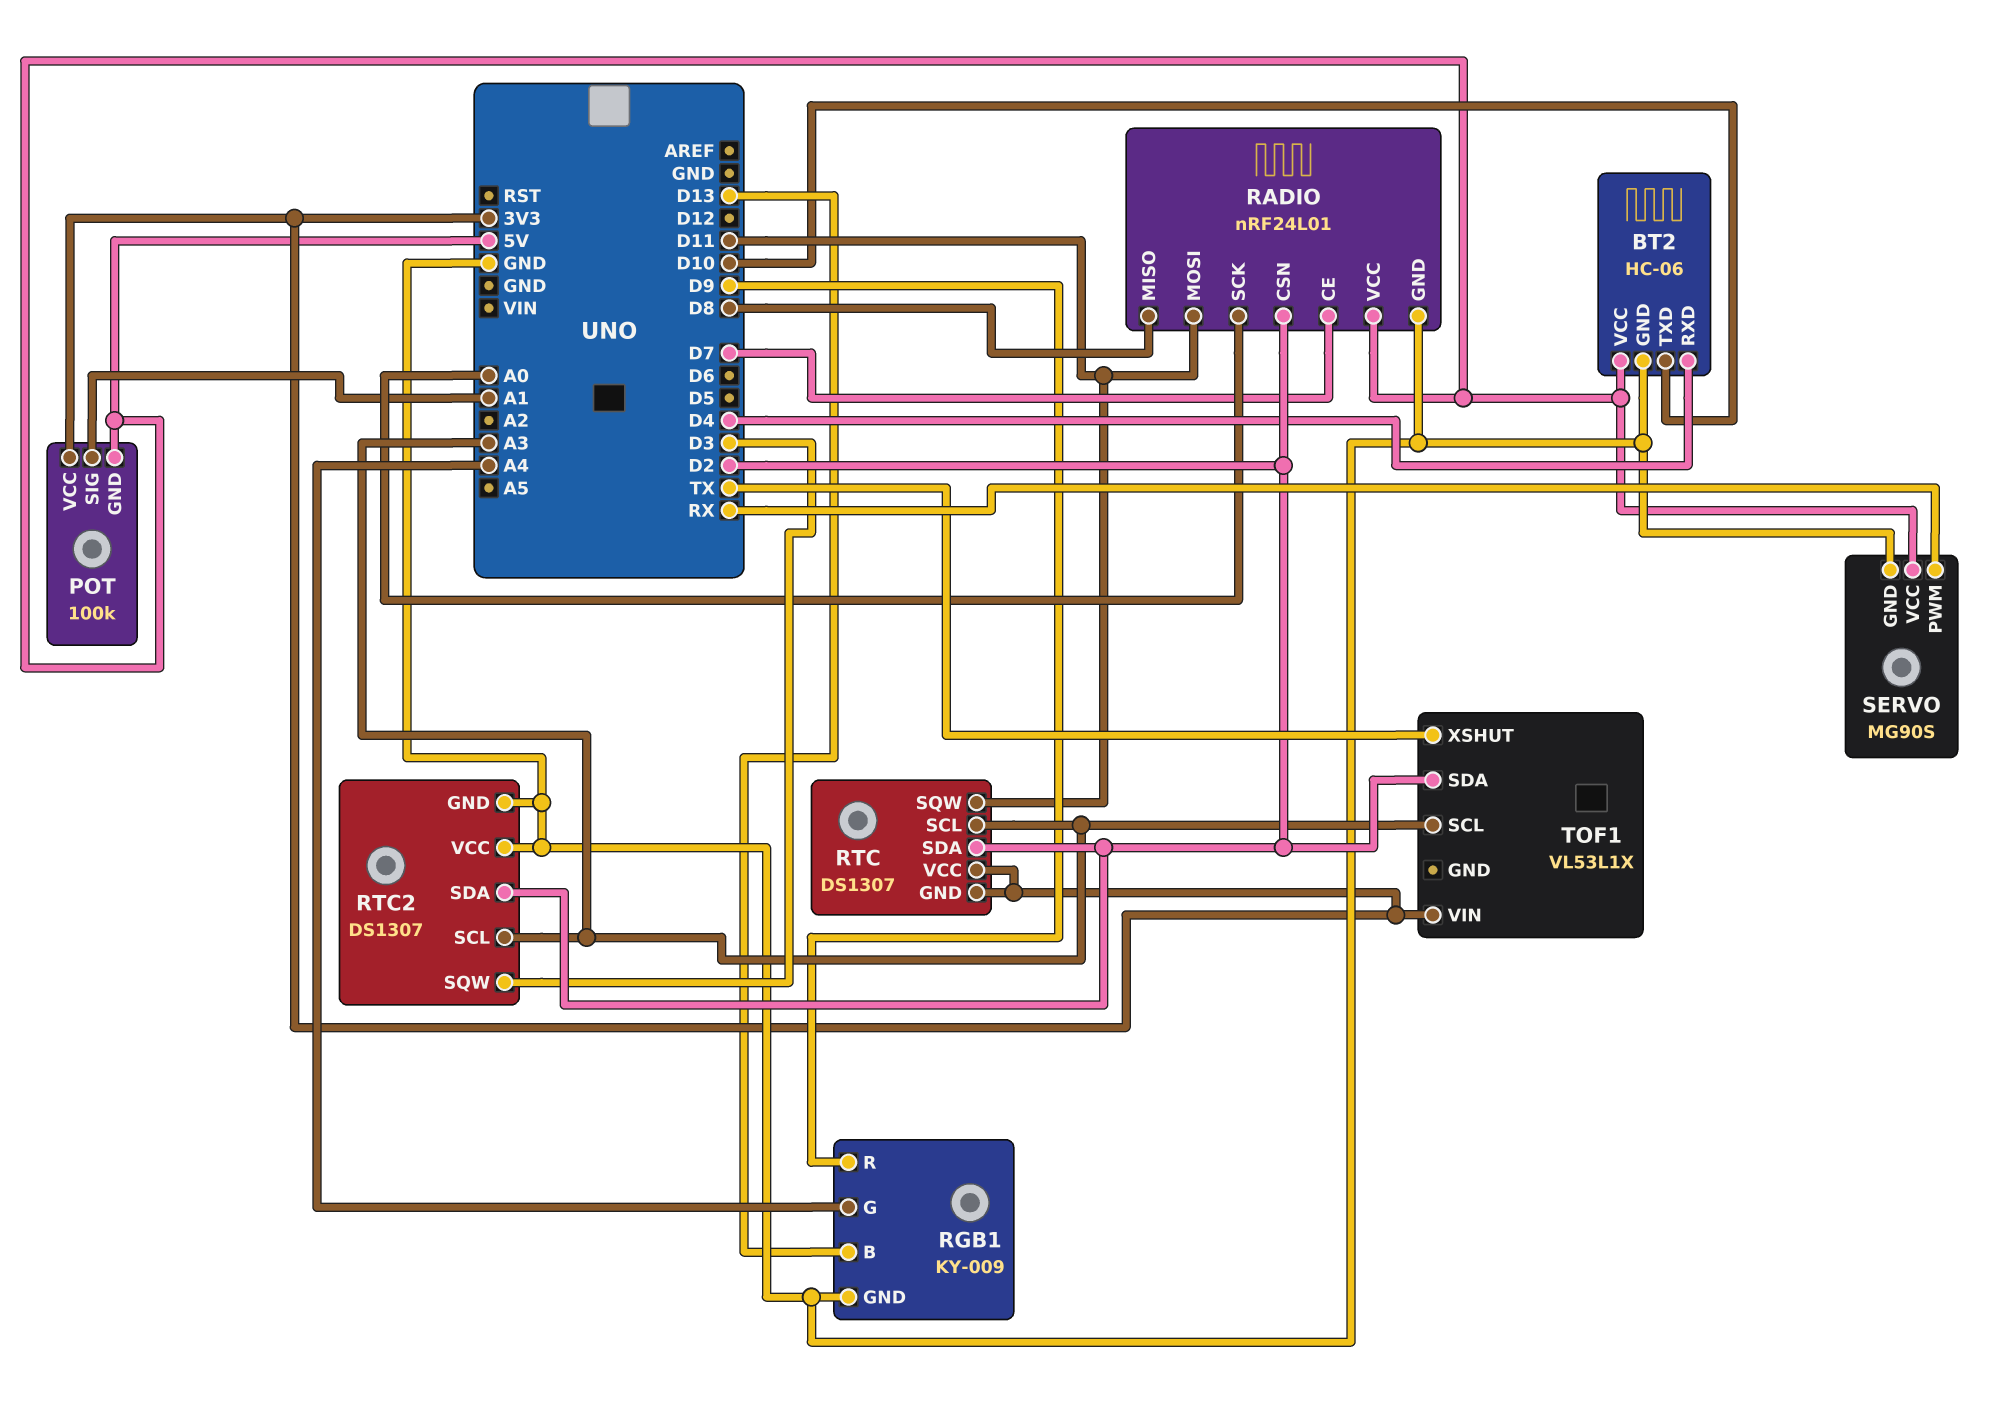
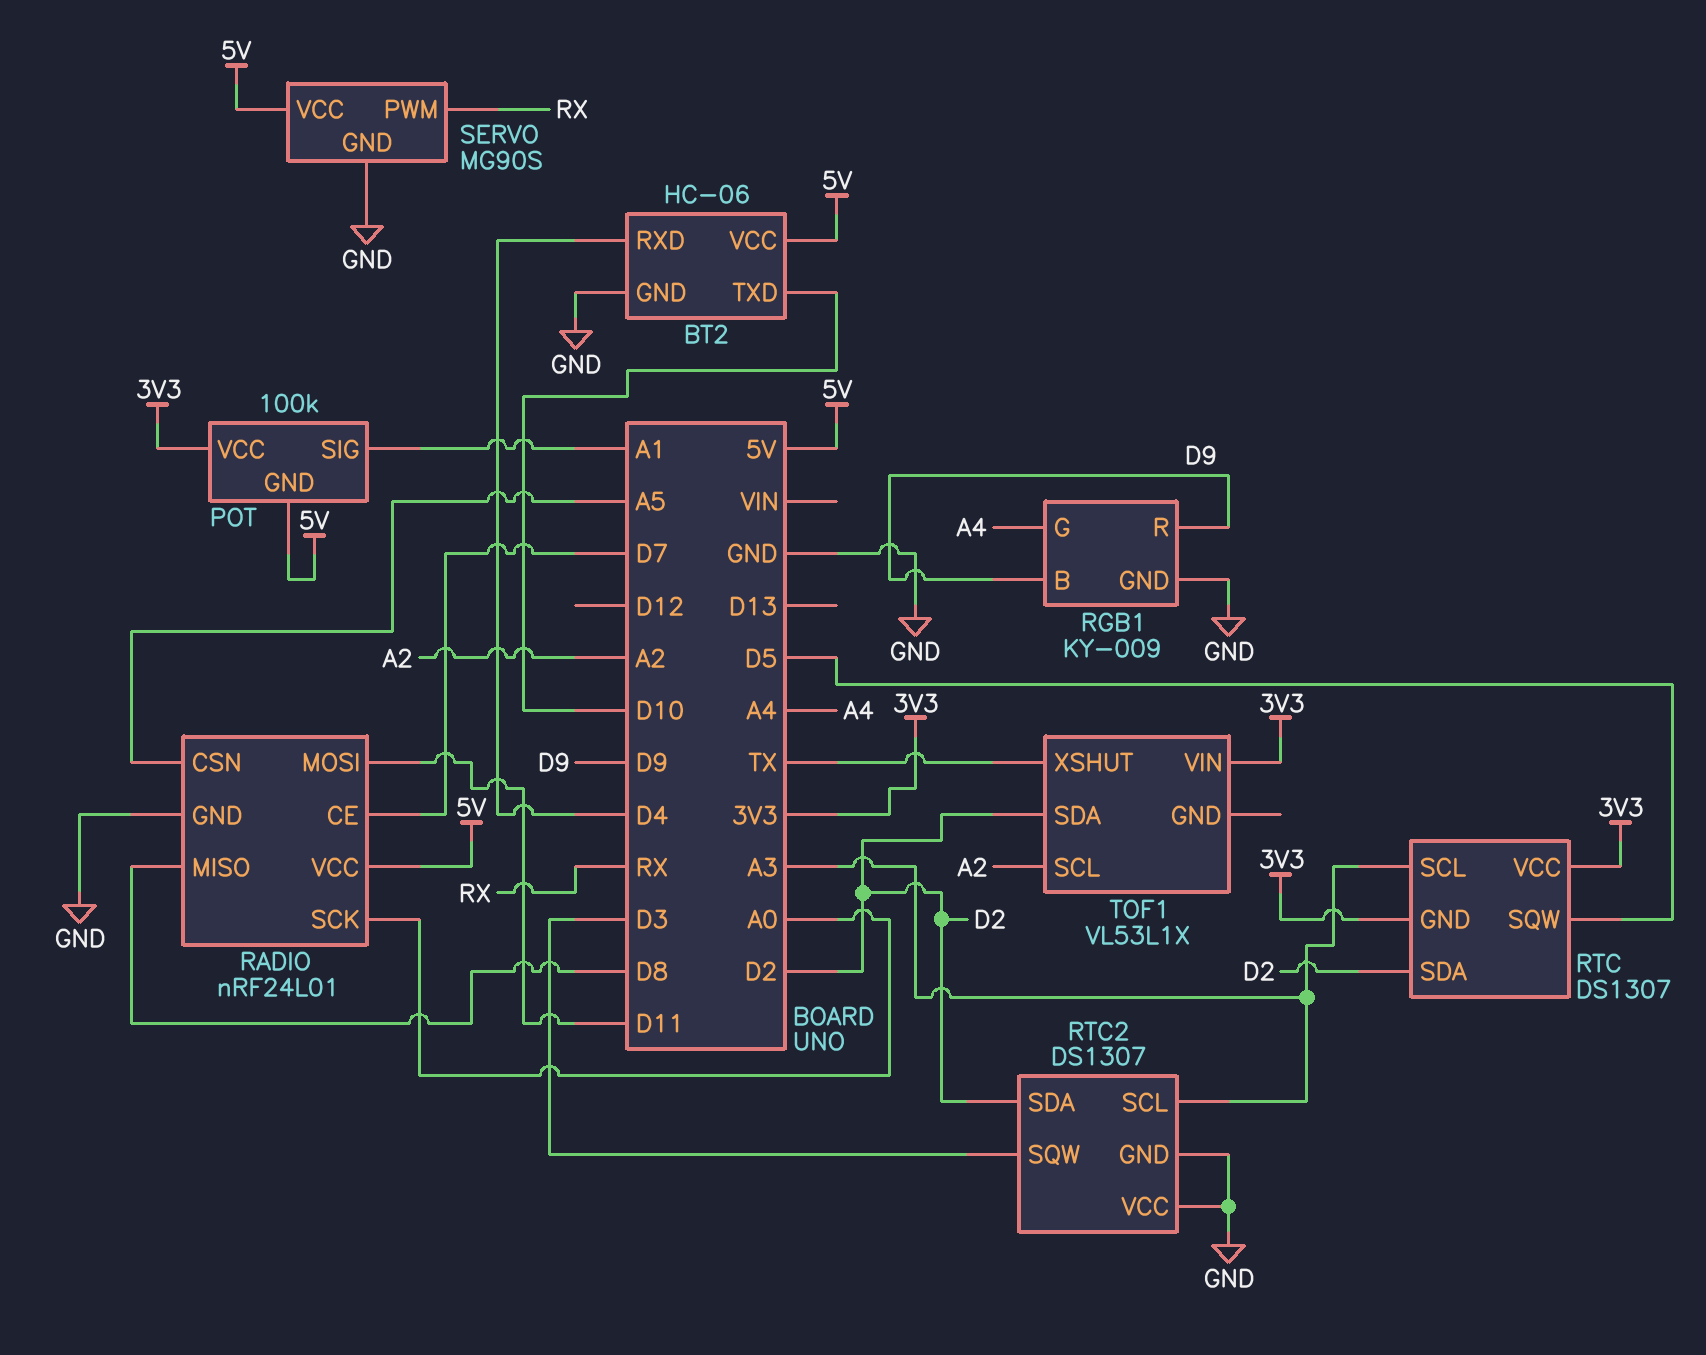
RADIO pin CSN: D2 -> A5
RGB1 pin B: D13 -> D9
RTC pin SQW: D11 -> D5
TOF1 pin SCL: A3 -> A2

